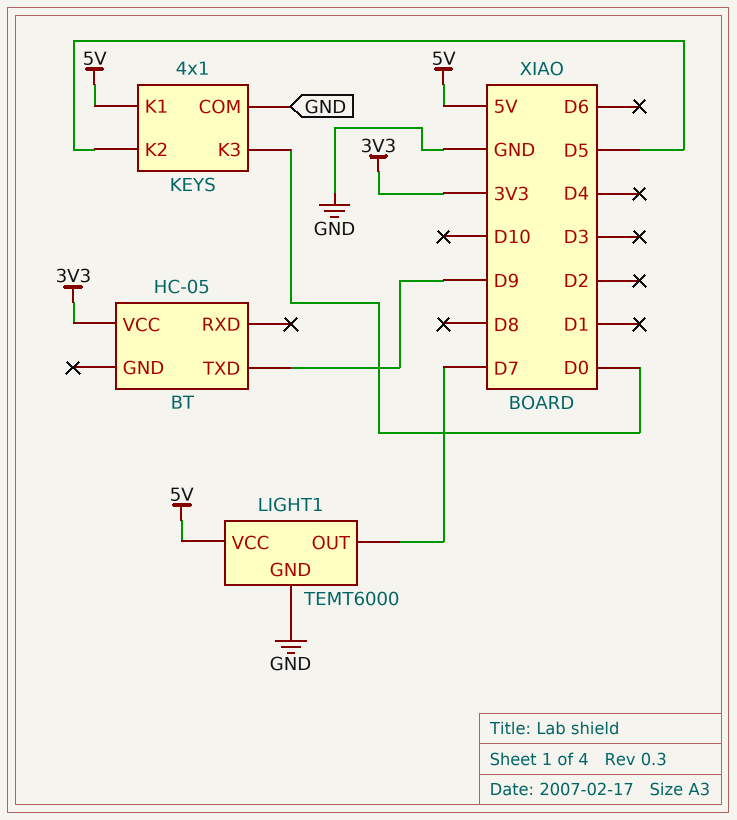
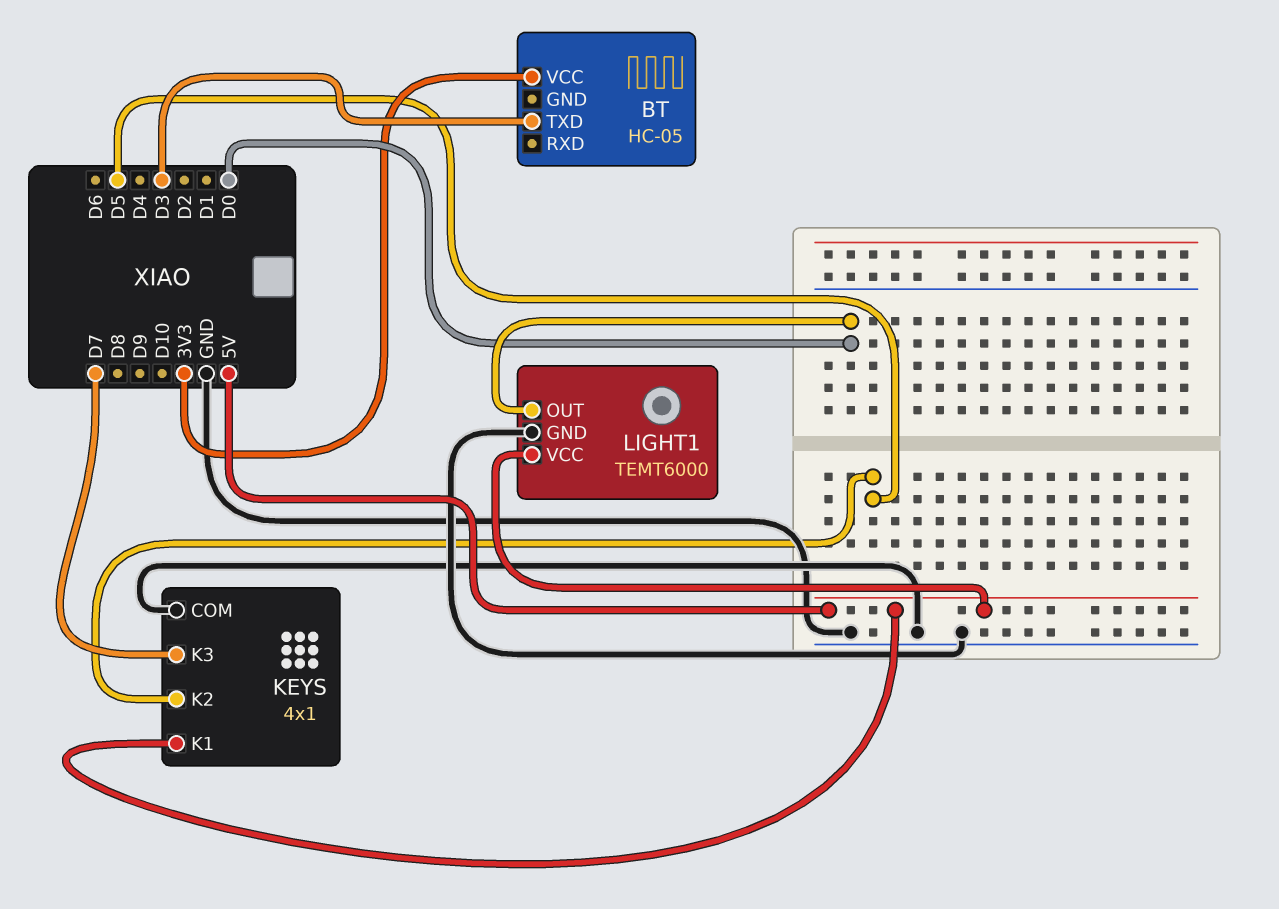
BT pin TXD: D9 -> D3
KEYS pin K3: D0 -> D7
LIGHT1 pin OUT: D7 -> D0

